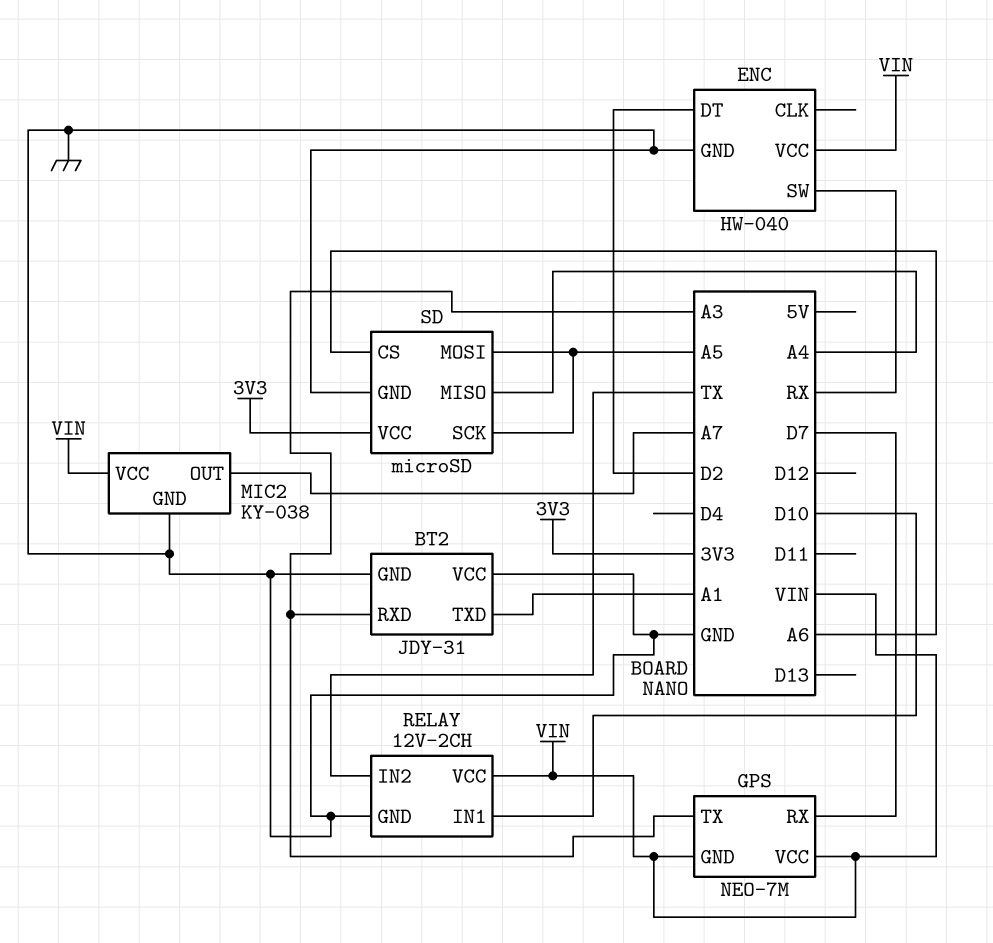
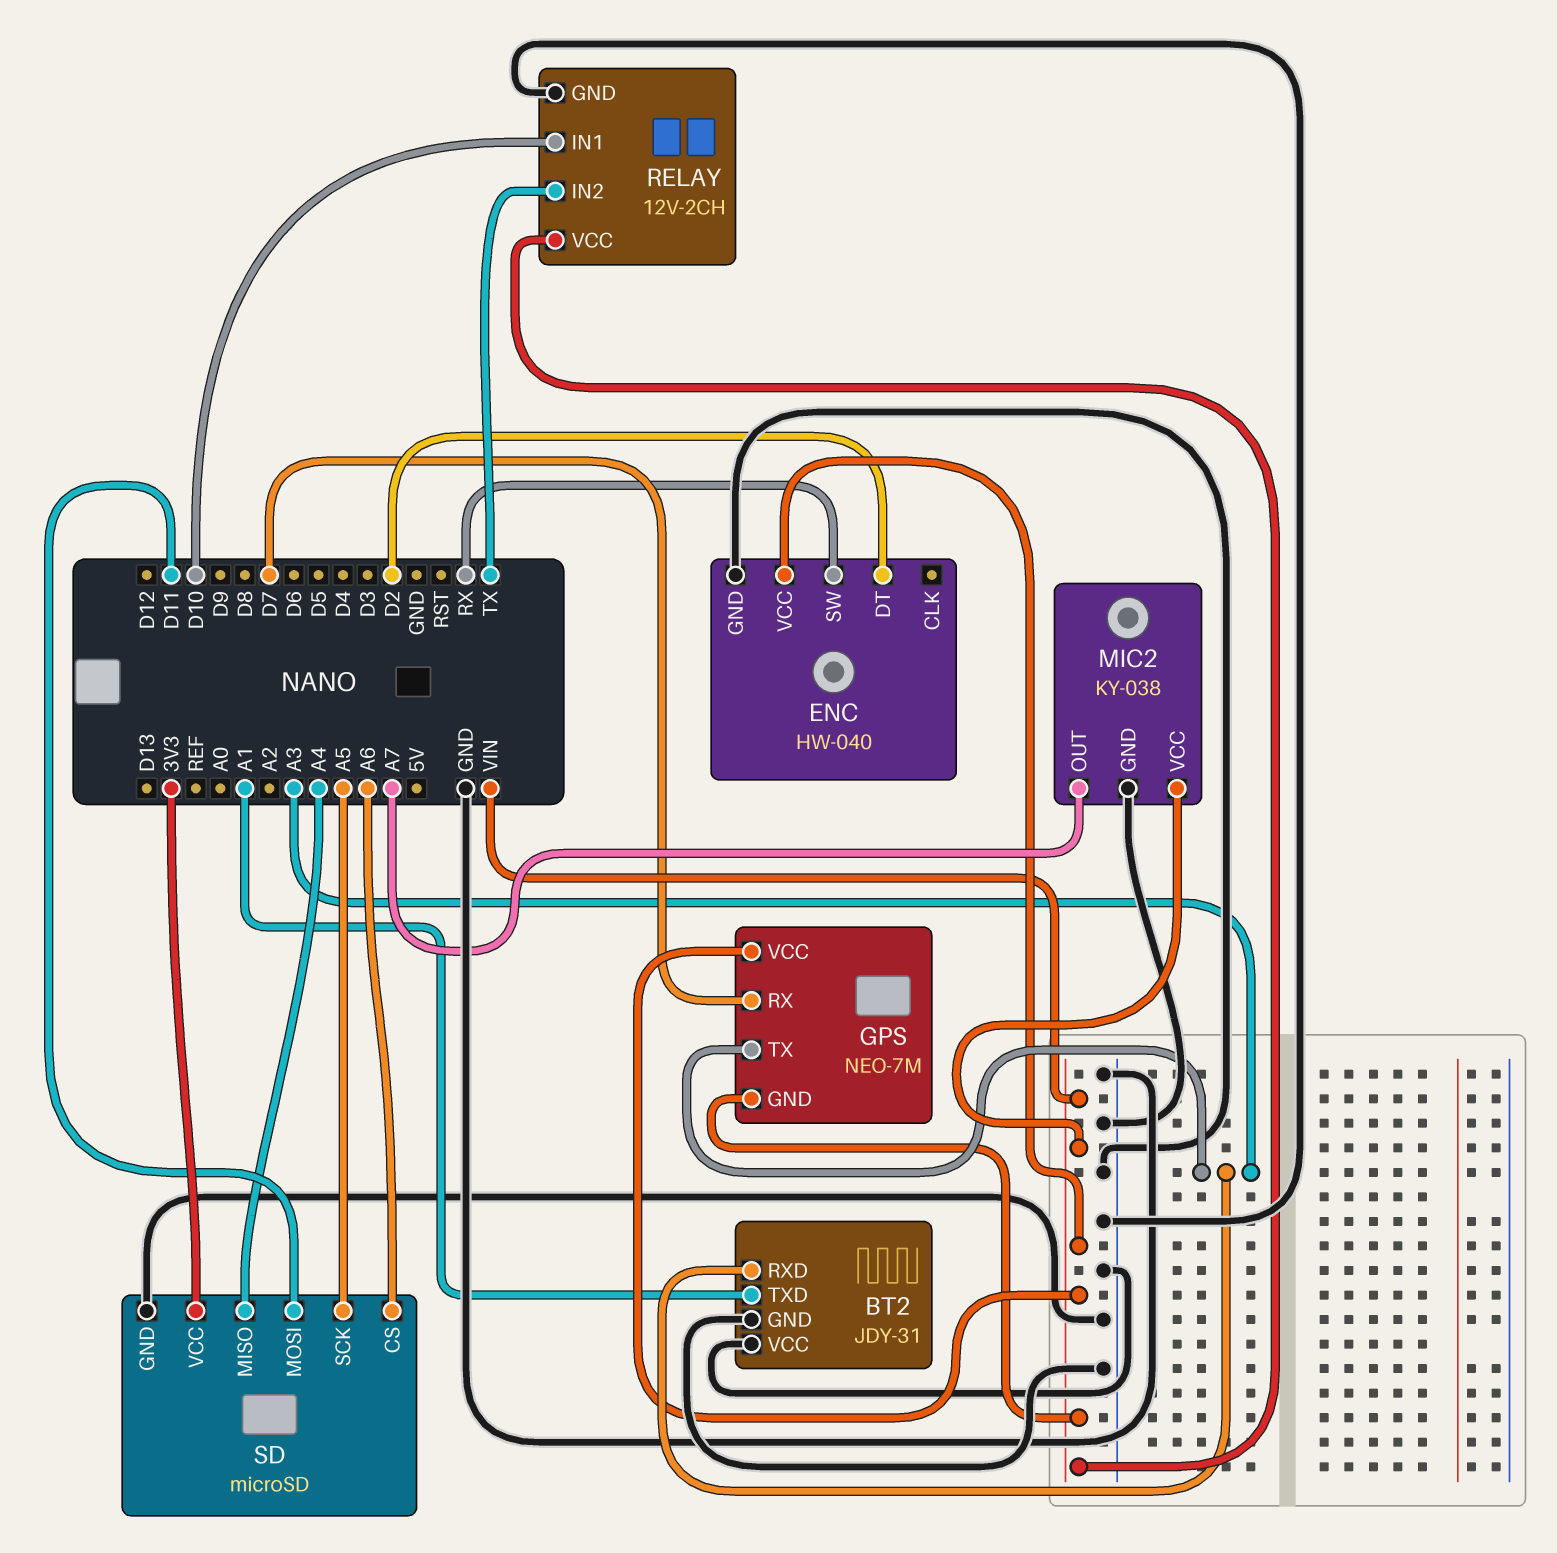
SD pin MOSI: A5 -> D11

